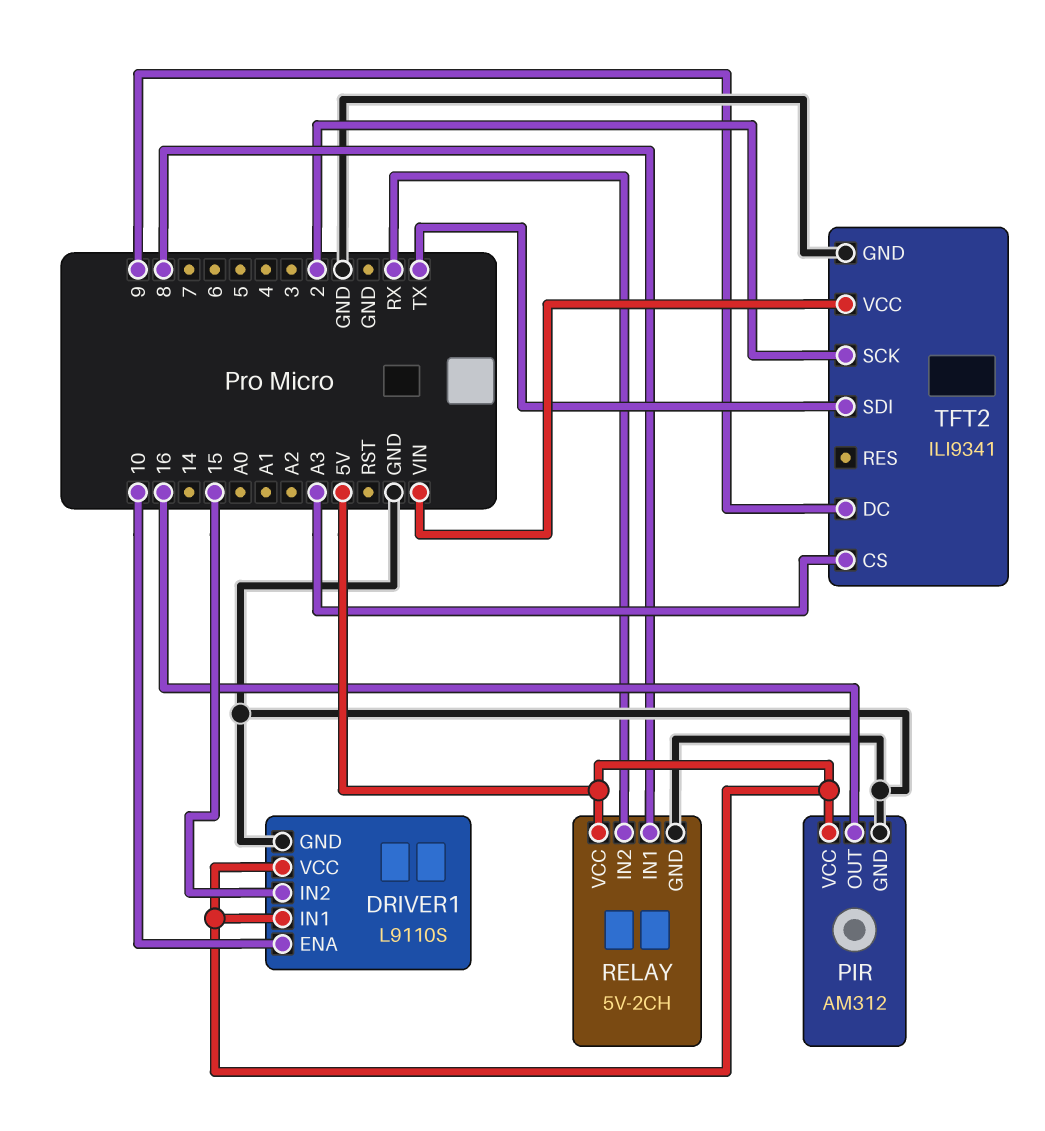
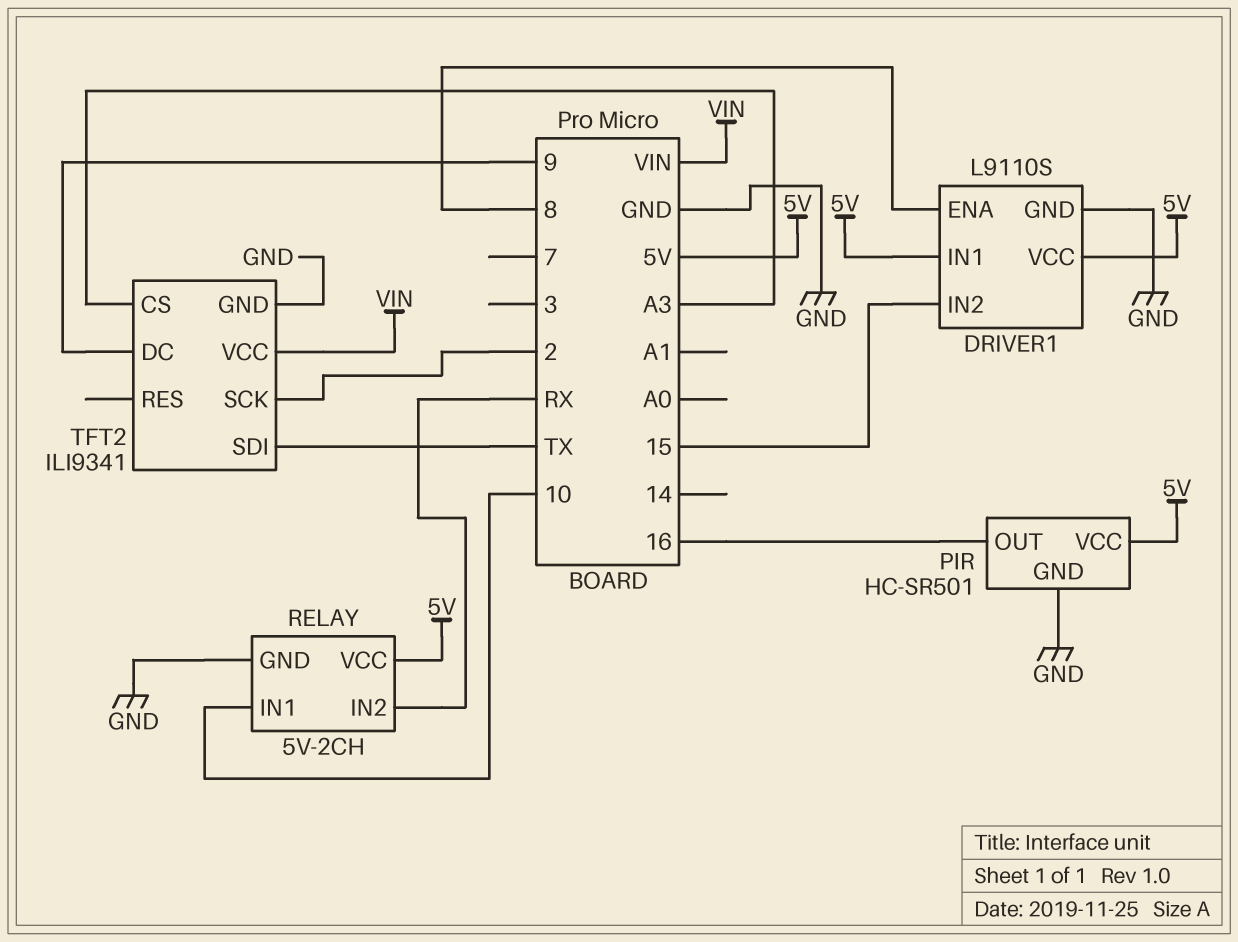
DRIVER1 pin ENA: 10 -> 8
PIR: AM312 -> HC-SR501
RELAY pin IN1: 8 -> 10

